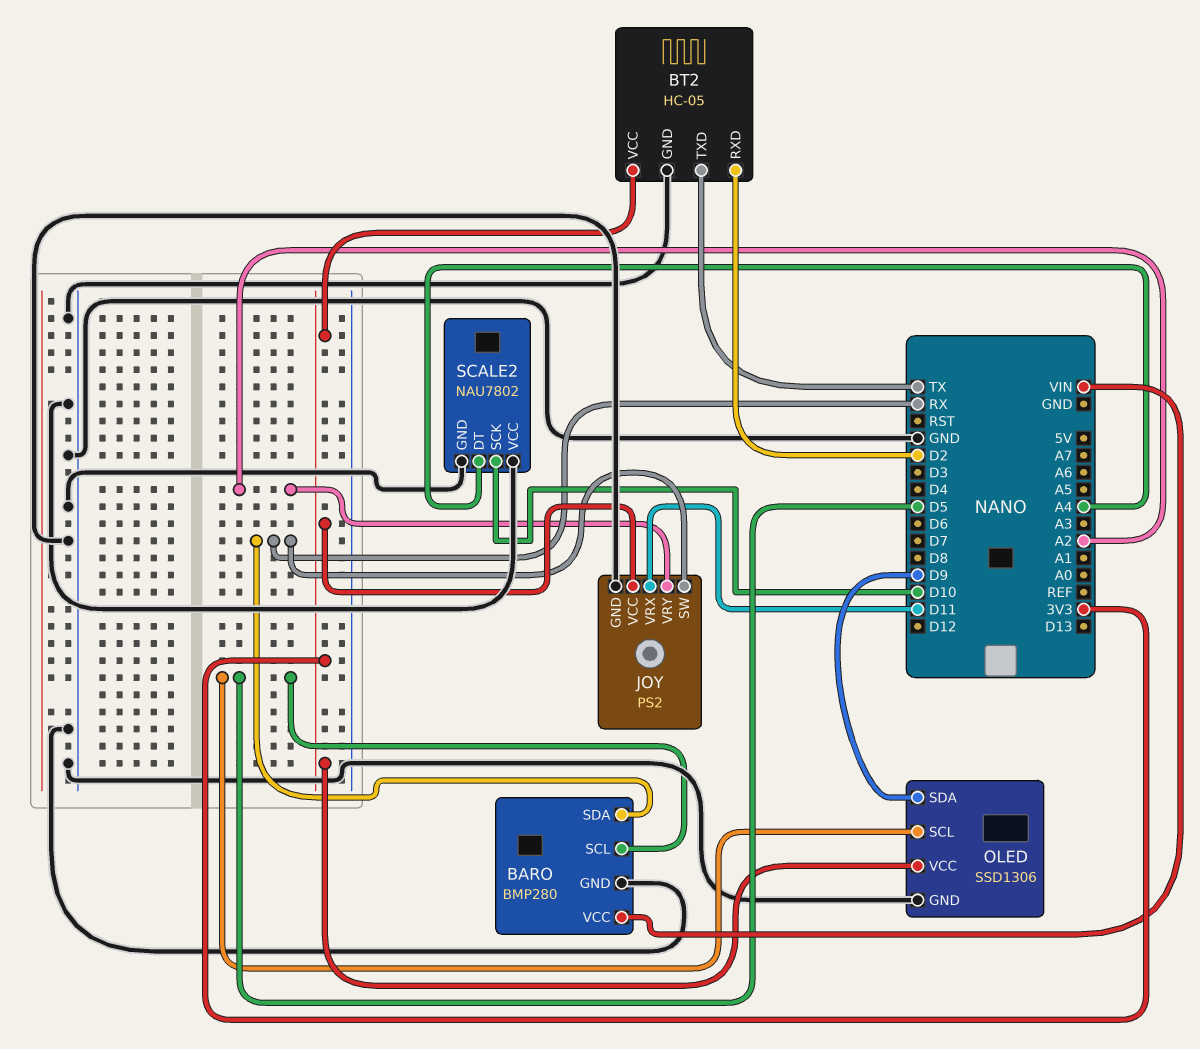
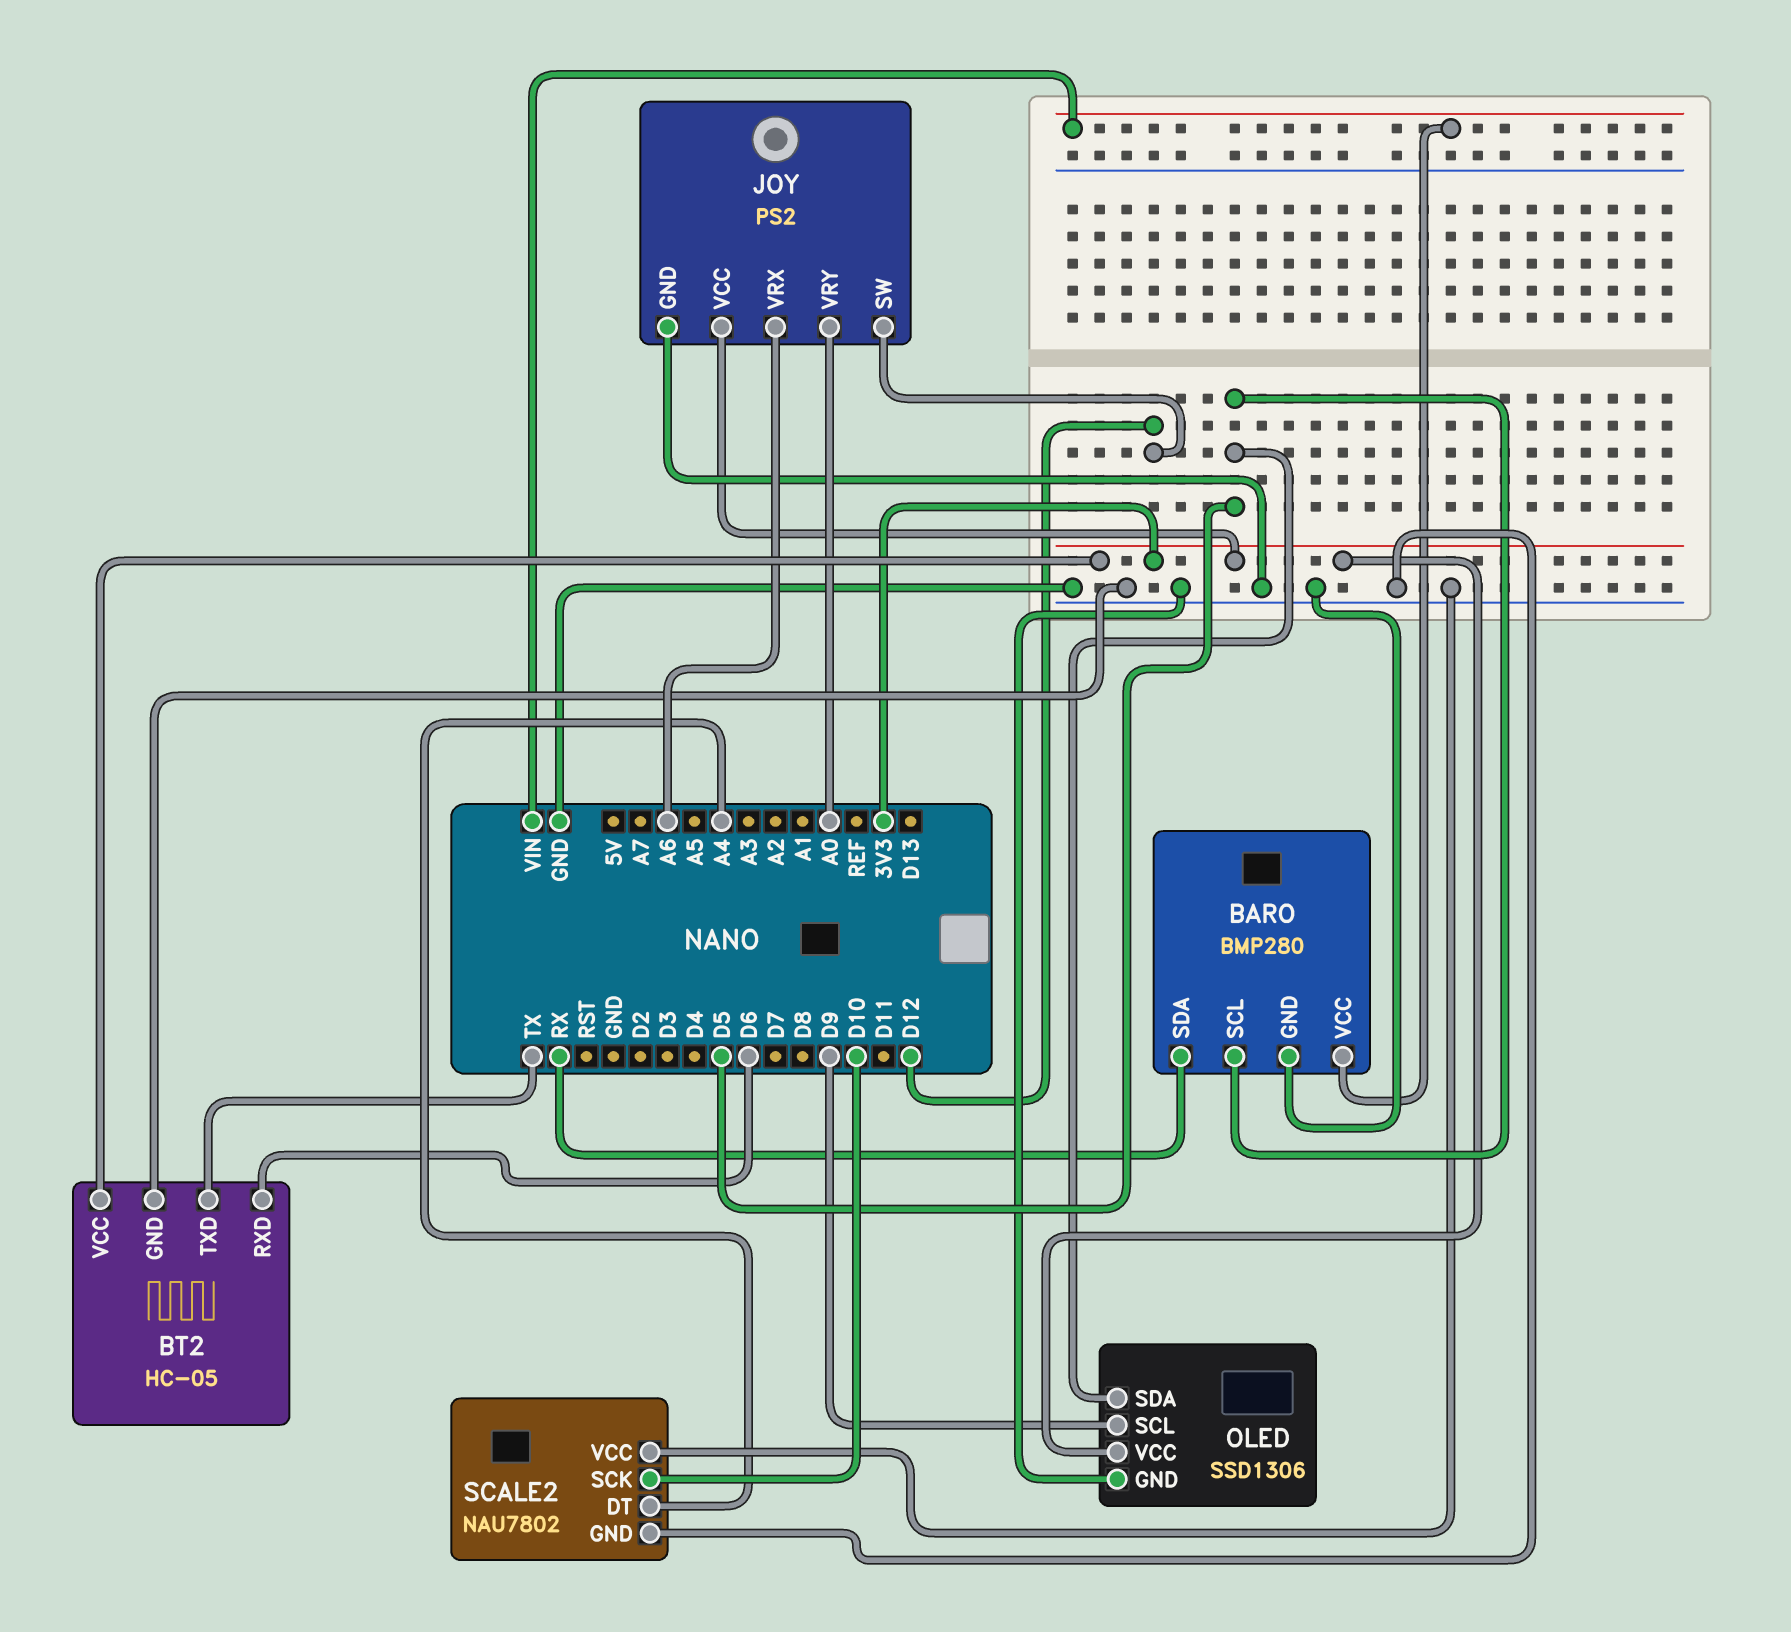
BT2 pin RXD: D2 -> D6
JOY pin SW: RX -> D12
JOY pin VRX: D11 -> A6
JOY pin VRY: A2 -> A0
OLED pin SCL: D5 -> D9
OLED pin SDA: D9 -> D5

